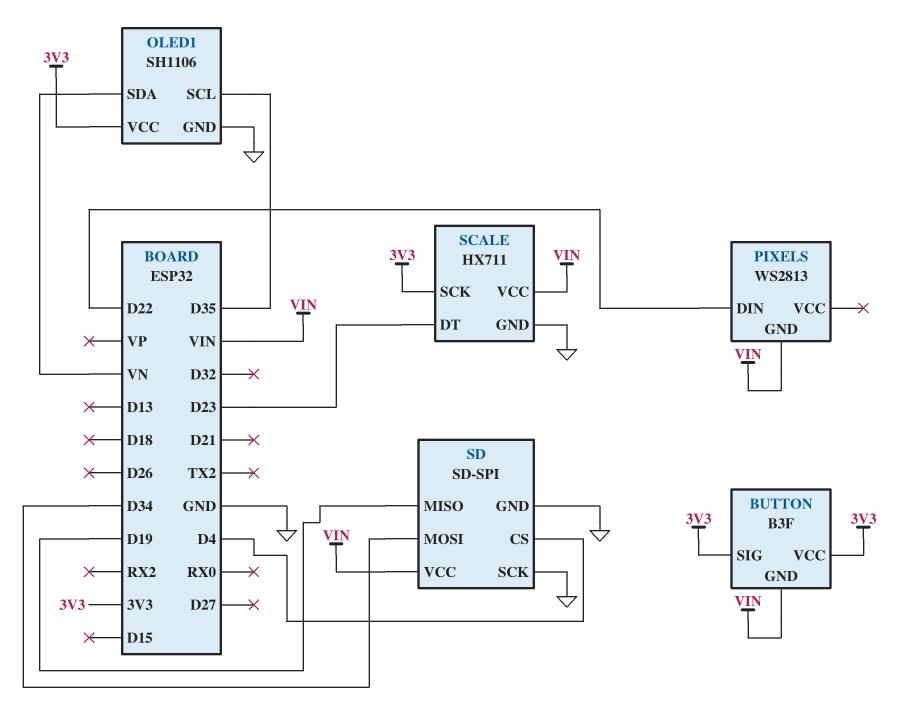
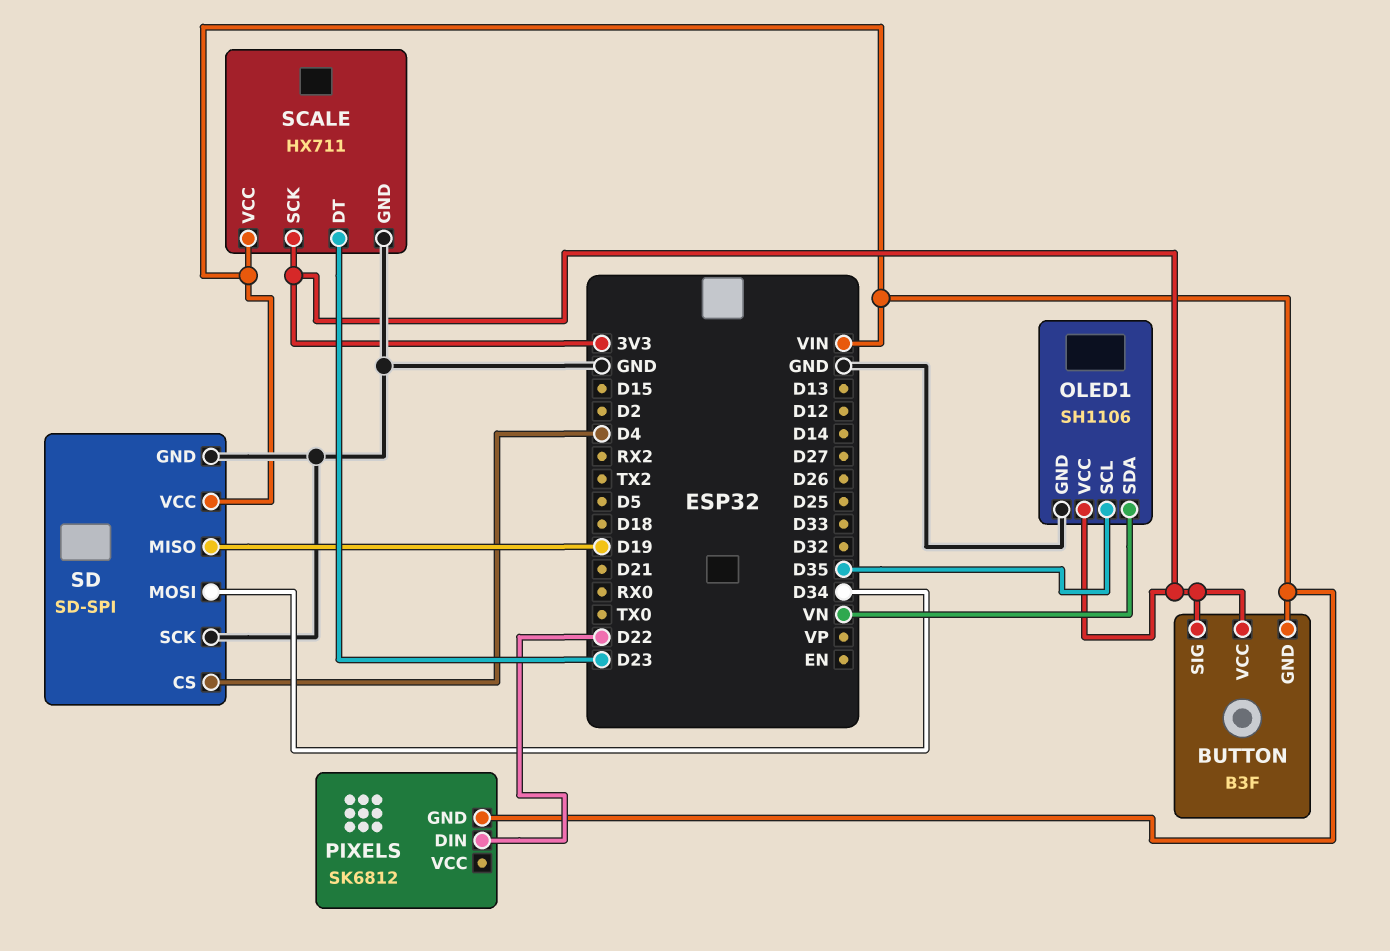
PIXELS: WS2813 -> SK6812

